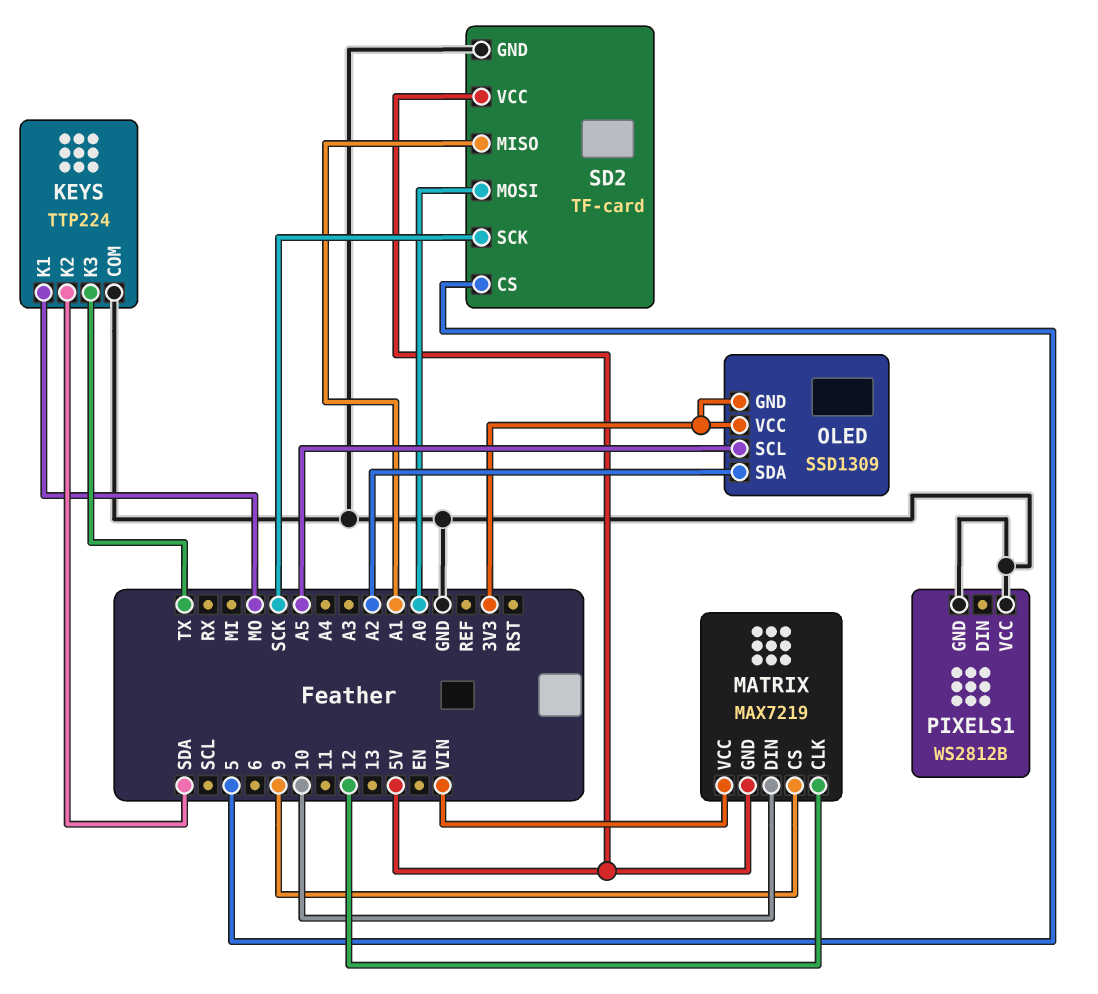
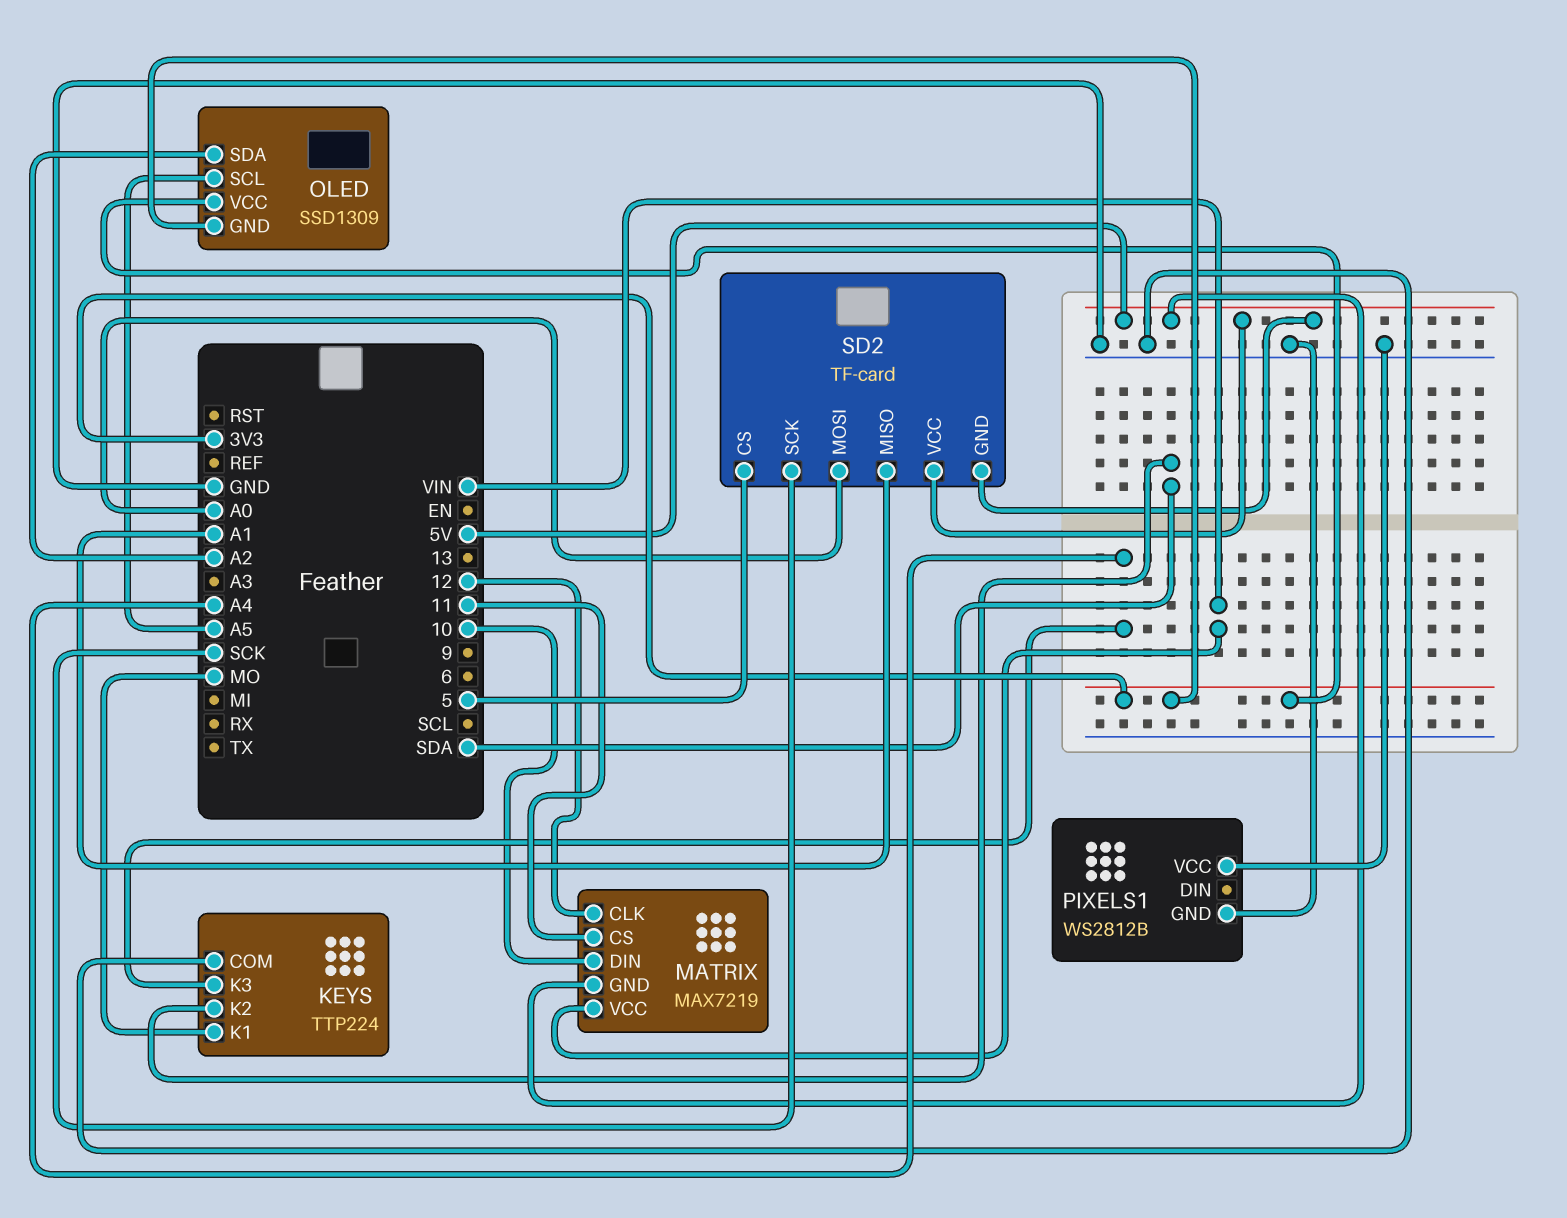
KEYS pin K3: TX -> A4
MATRIX pin CS: 9 -> 11
SD2 pin GND: GND -> 5V

